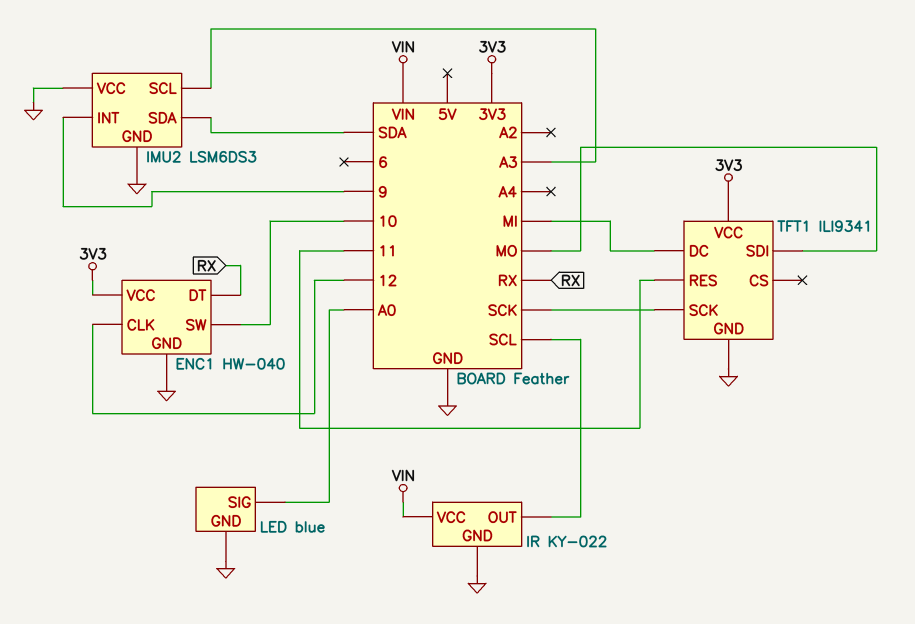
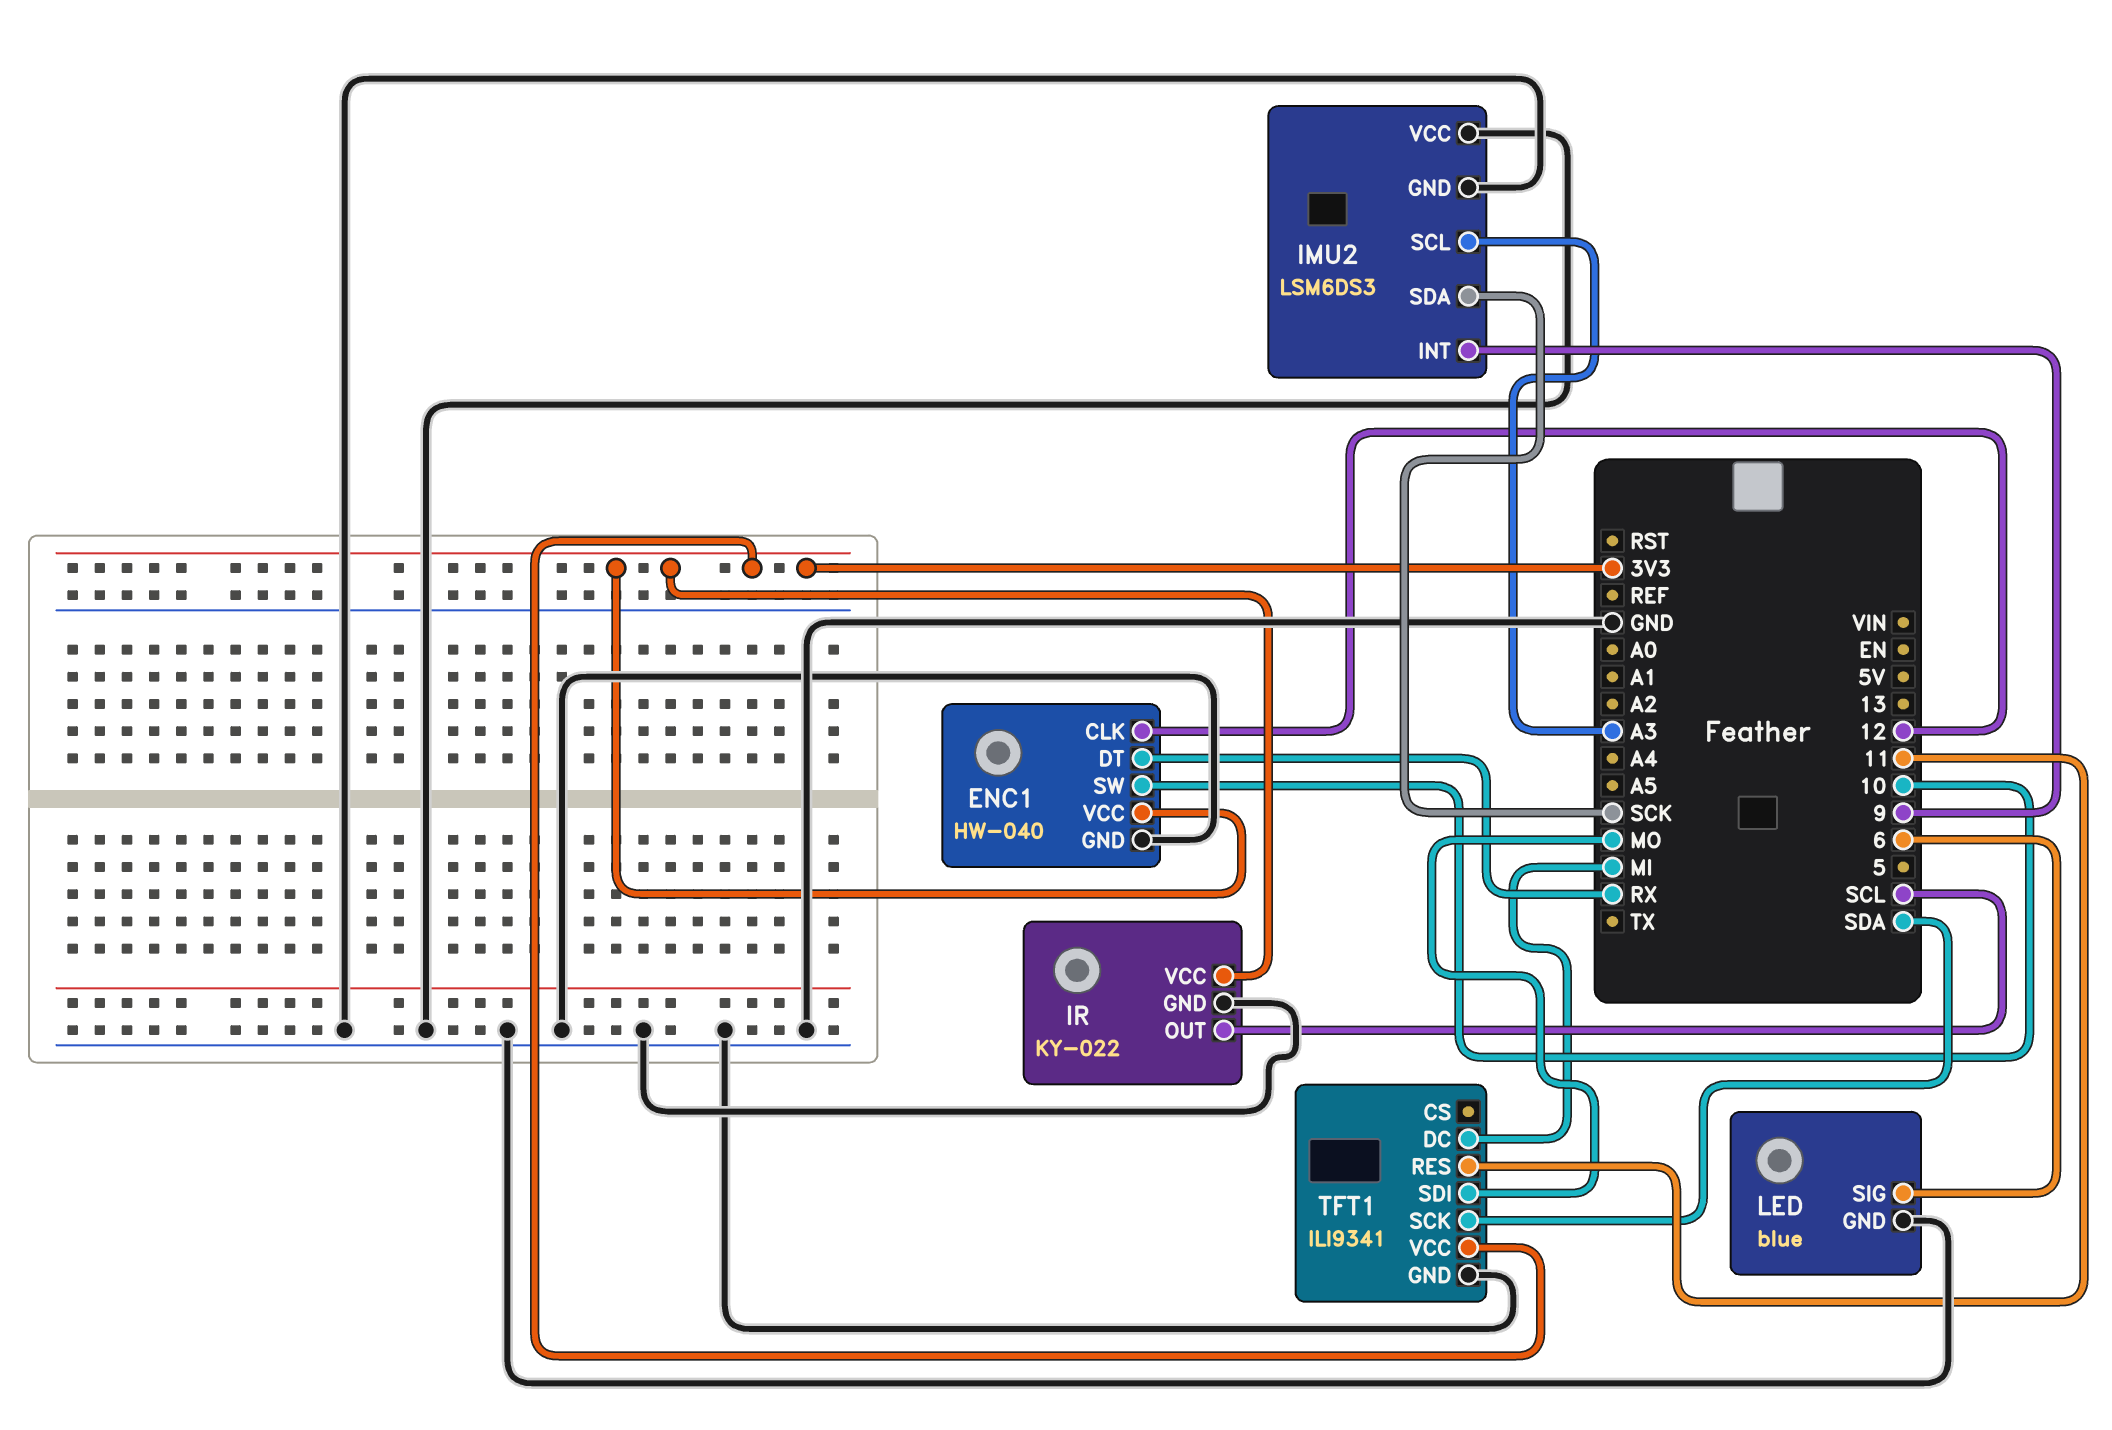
IMU2 pin SDA: SDA -> SCK
IR pin VCC: VIN -> 3V3
LED pin SIG: A0 -> 6
TFT1 pin SCK: SCK -> SDA

